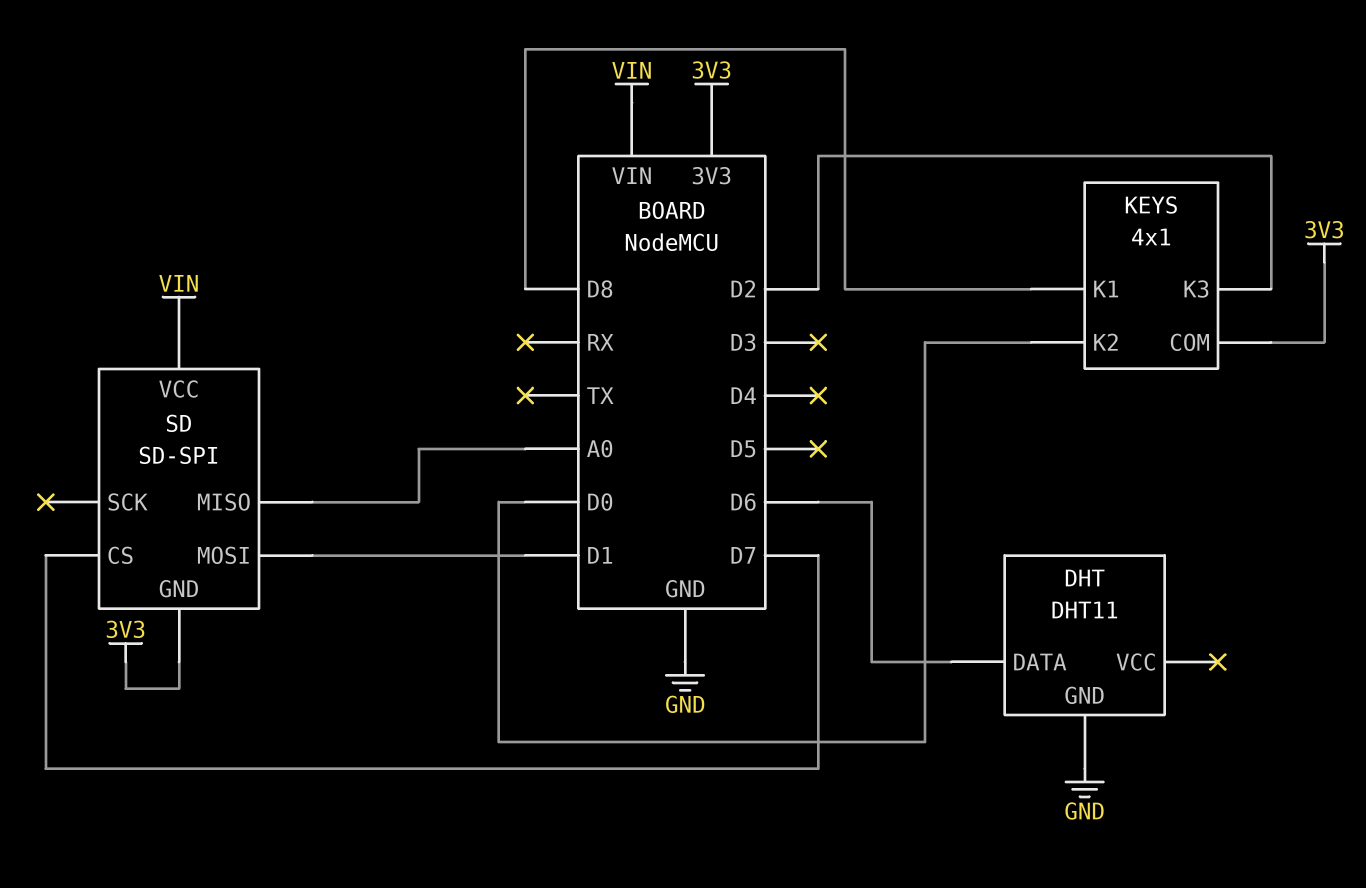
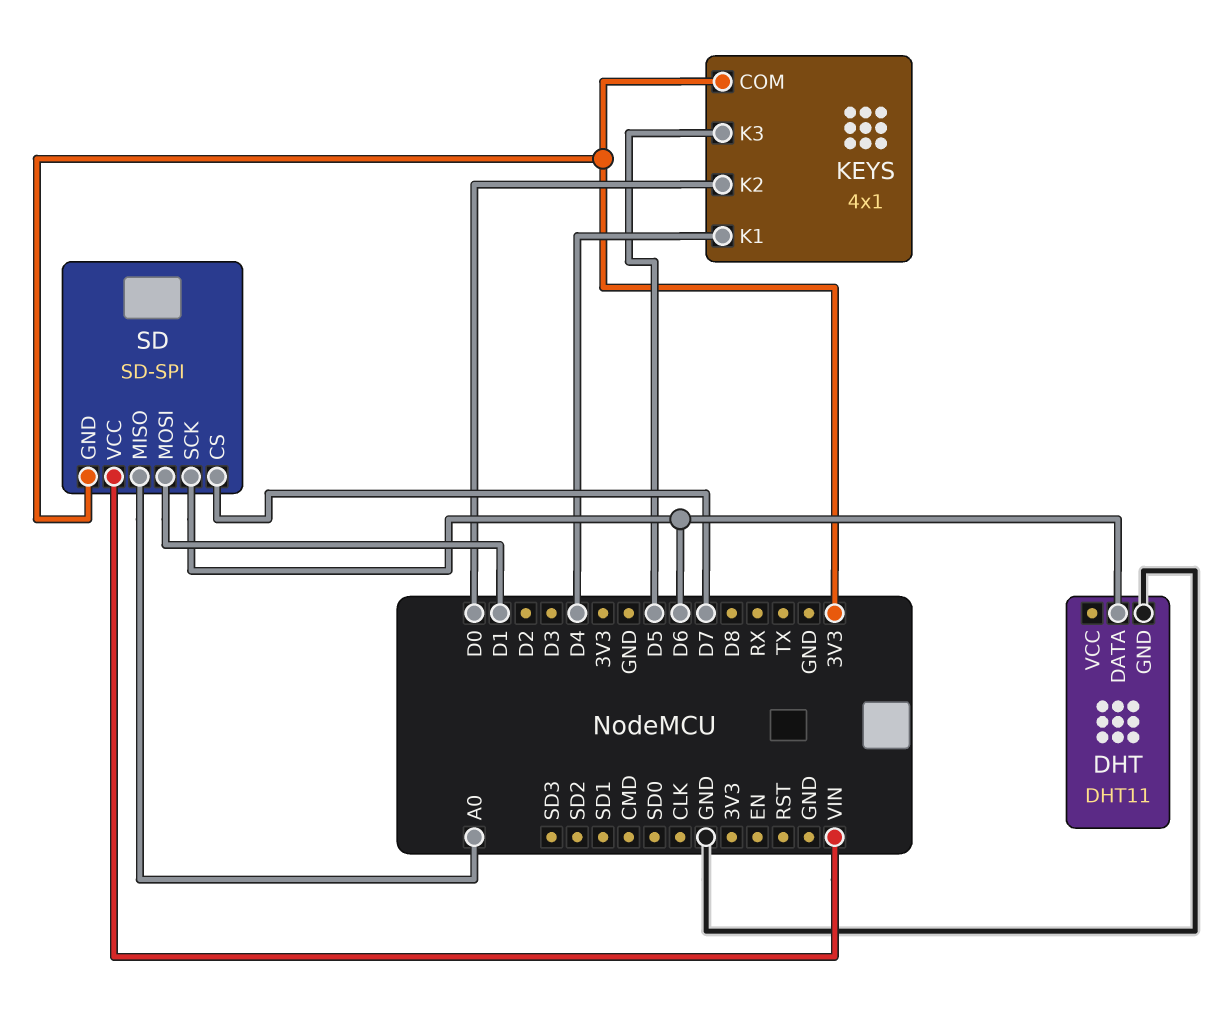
KEYS pin K1: D8 -> D4
KEYS pin K3: D2 -> D5
SD pin SCK: none -> D6

